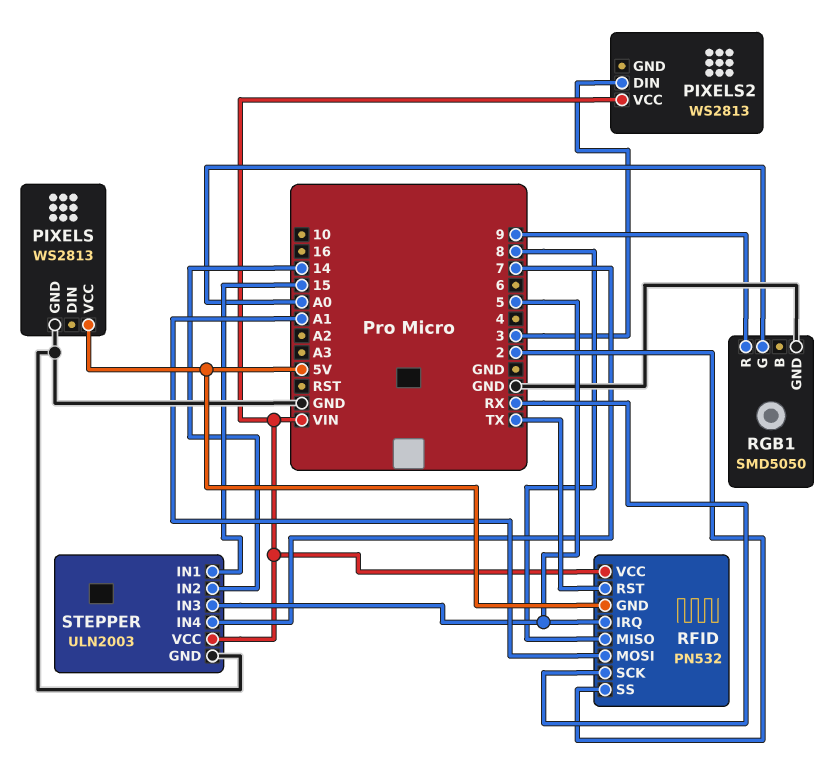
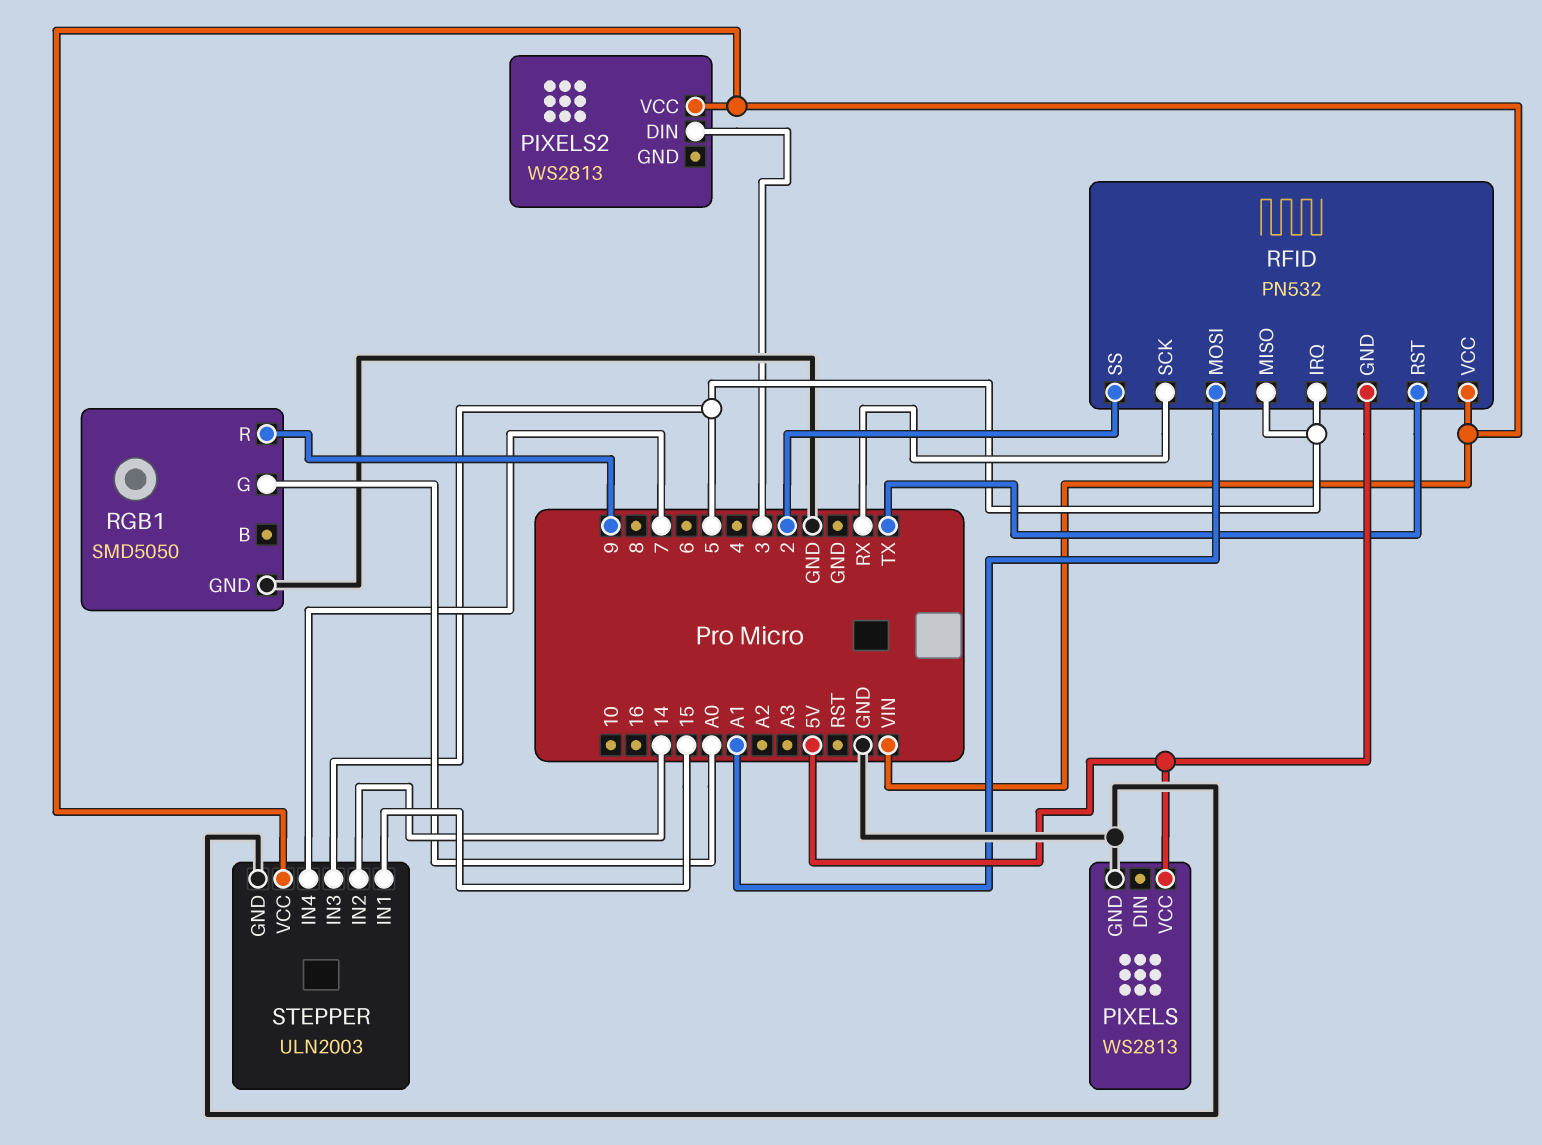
RFID pin MISO: 8 -> 5

